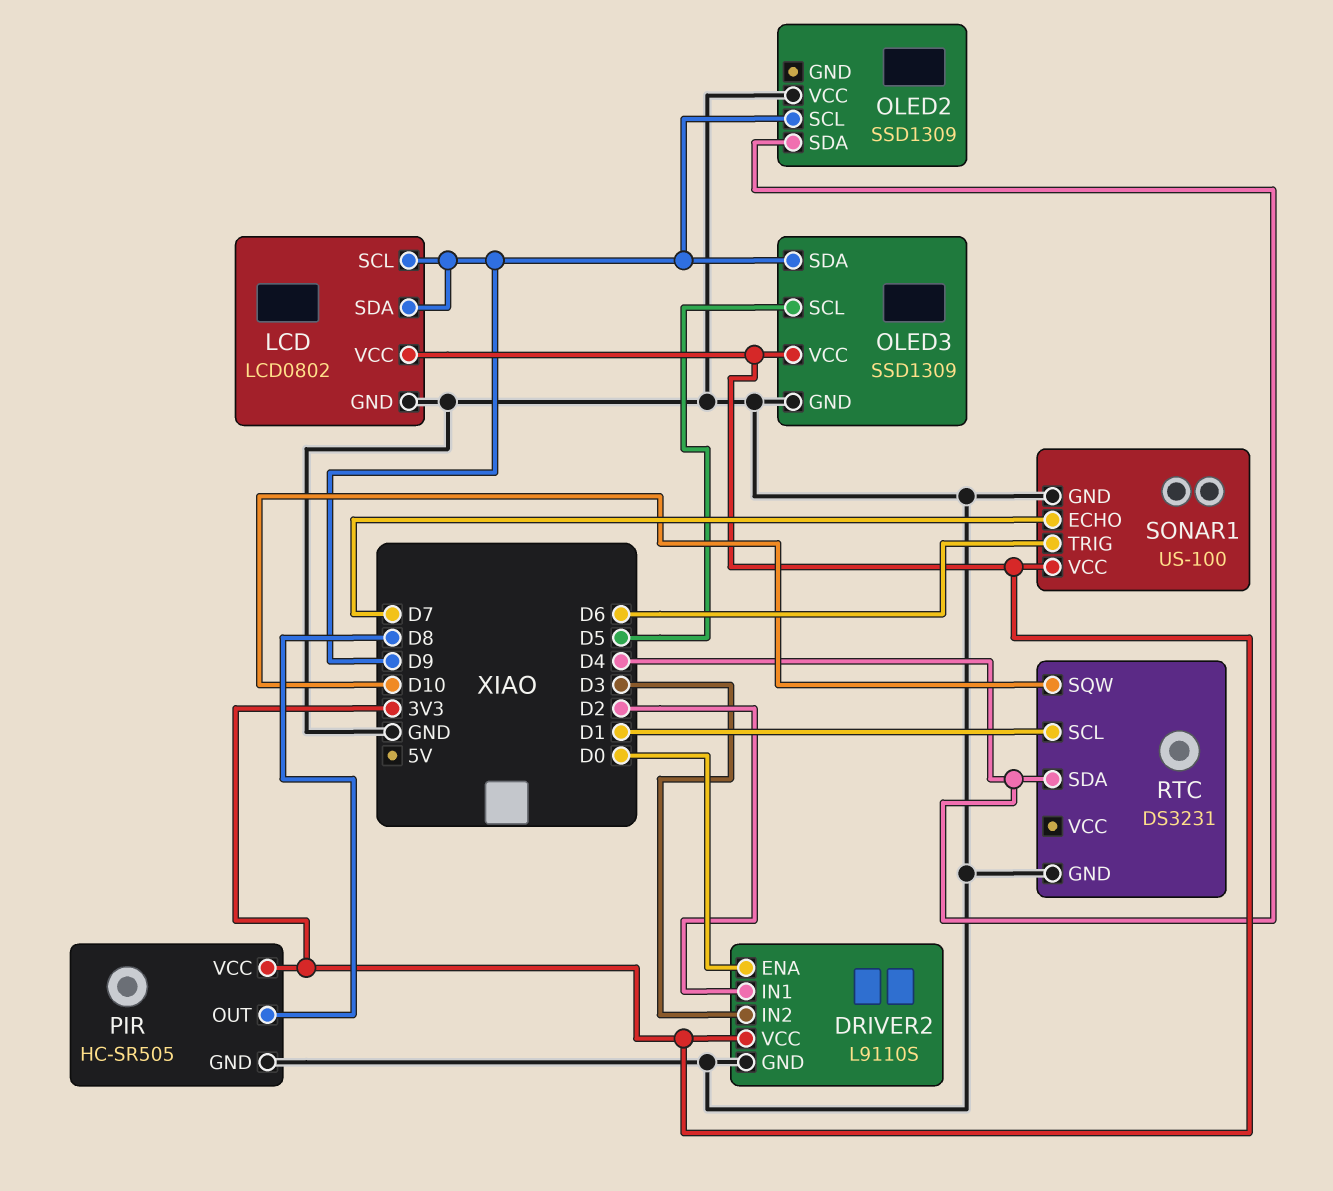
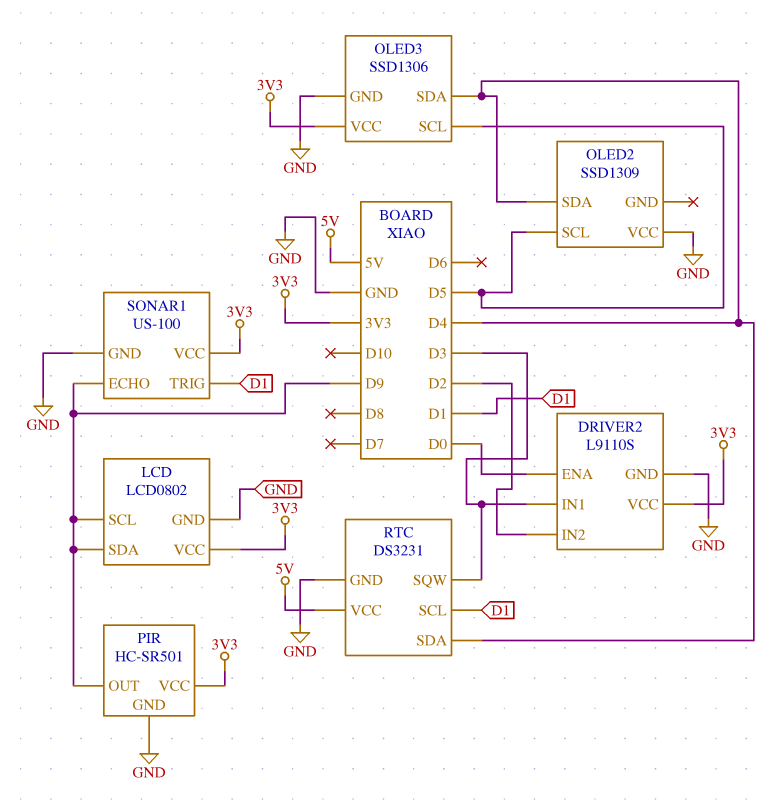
DRIVER2 pin IN1: D2 -> D3
DRIVER2 pin IN2: D3 -> D2
OLED2 pin SCL: D9 -> D5
OLED3: SSD1309 -> SSD1306
OLED3 pin SDA: D9 -> D4
PIR: HC-SR505 -> HC-SR501
PIR pin OUT: D8 -> D9
RTC pin SQW: D10 -> D3
RTC pin VCC: none -> 5V
SONAR1 pin ECHO: D7 -> D9
SONAR1 pin TRIG: D6 -> D1

